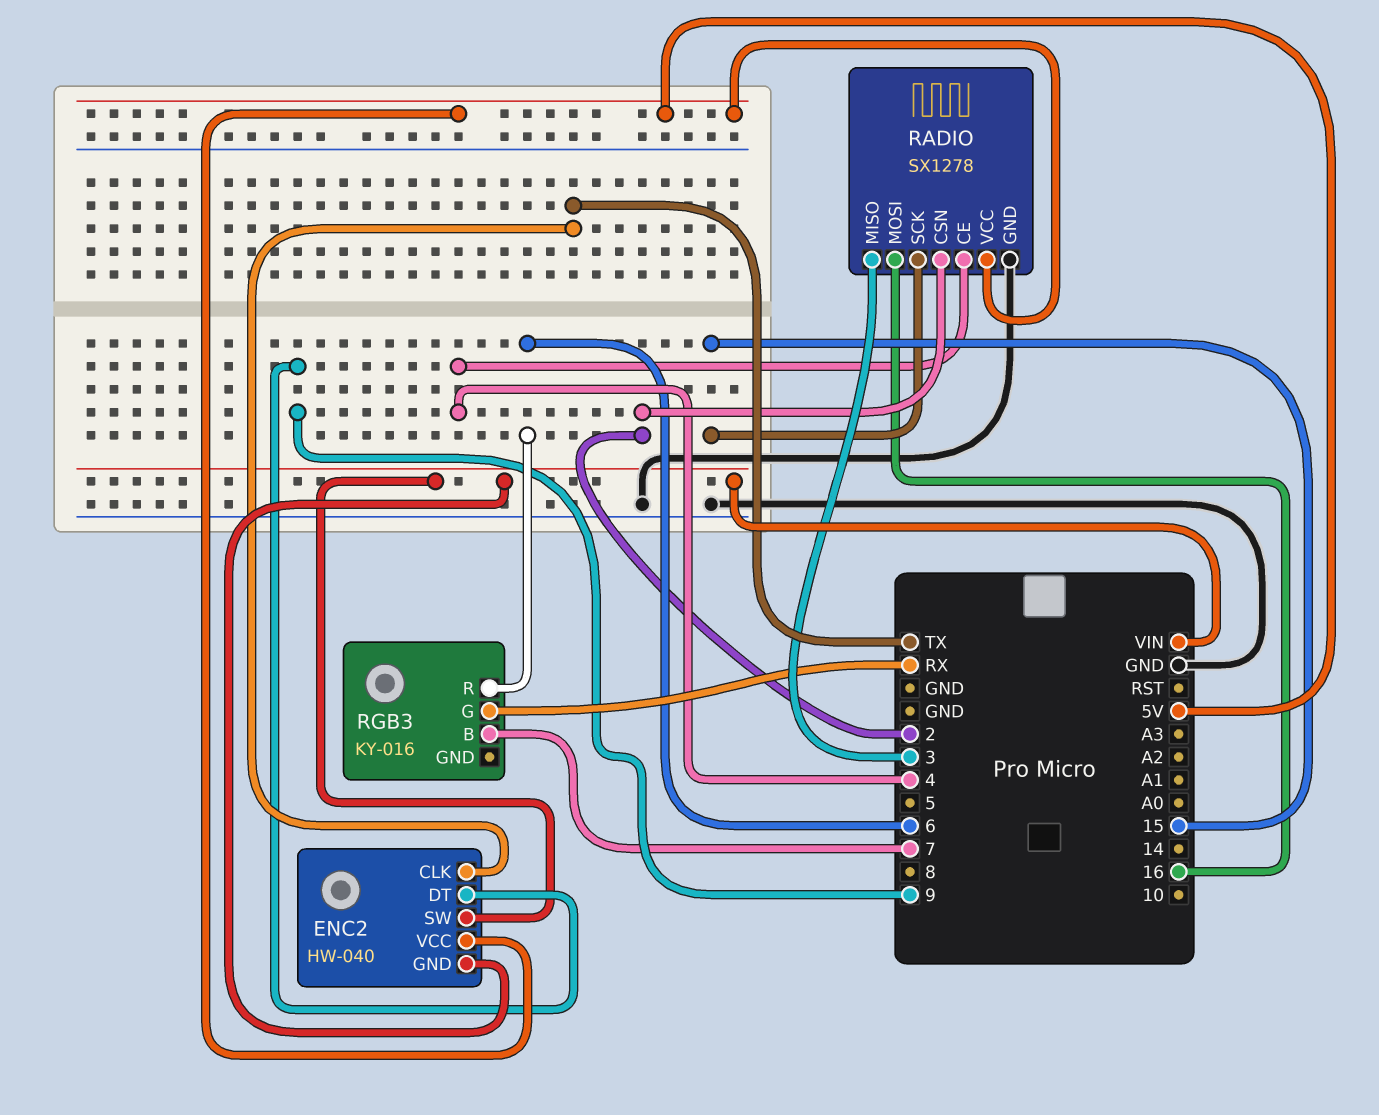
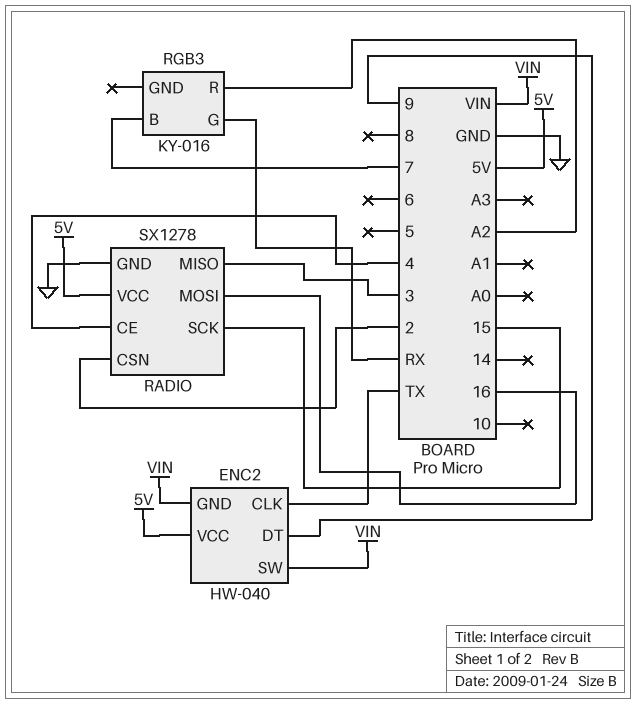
RGB3 pin R: 6 -> A2

